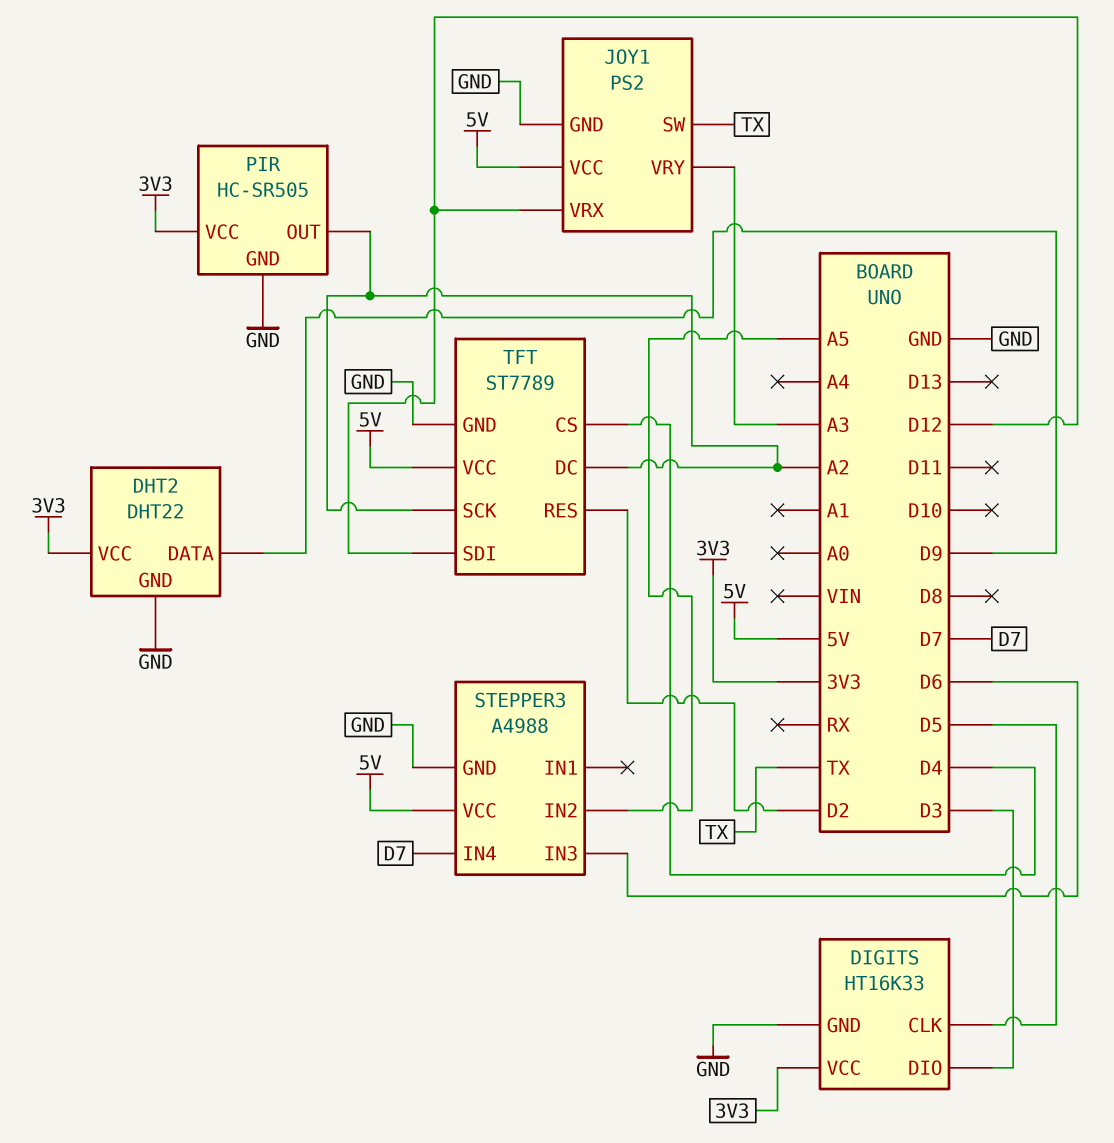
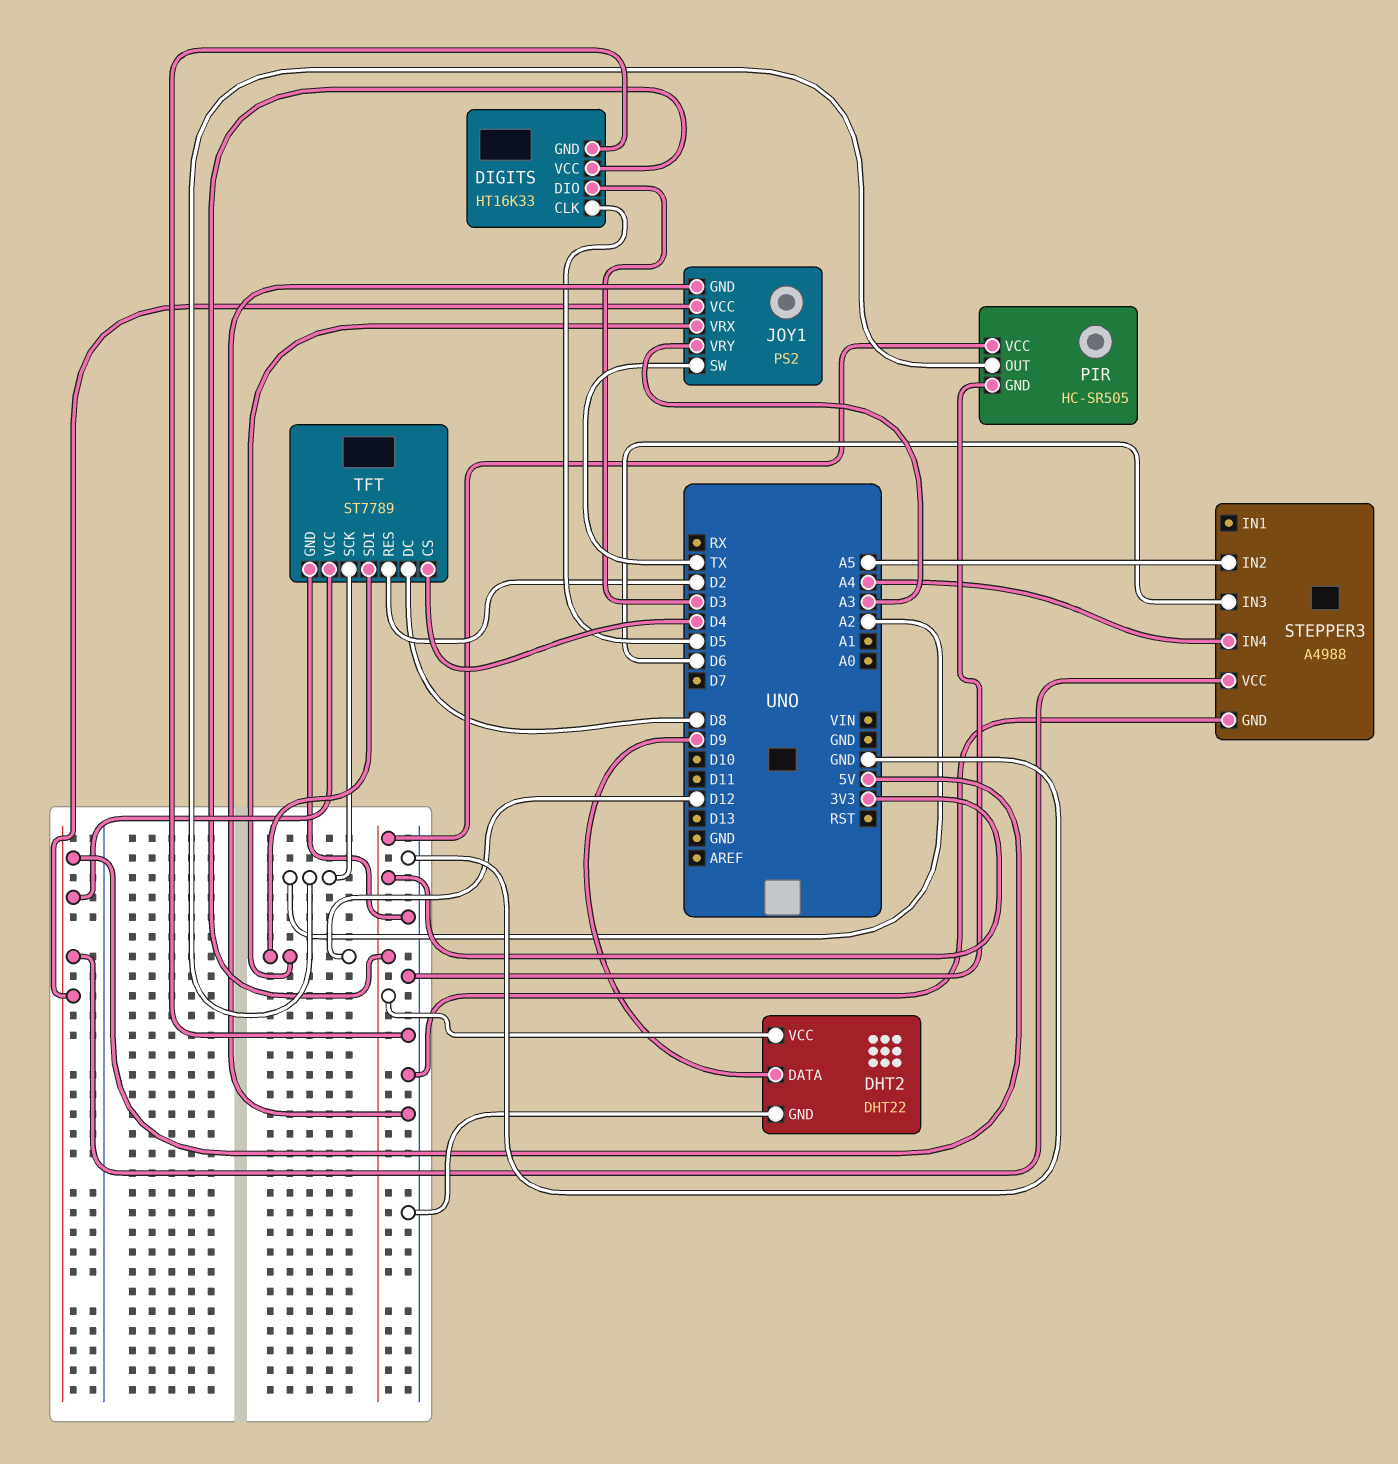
STEPPER3 pin IN4: D7 -> A4
TFT pin DC: A2 -> D8

